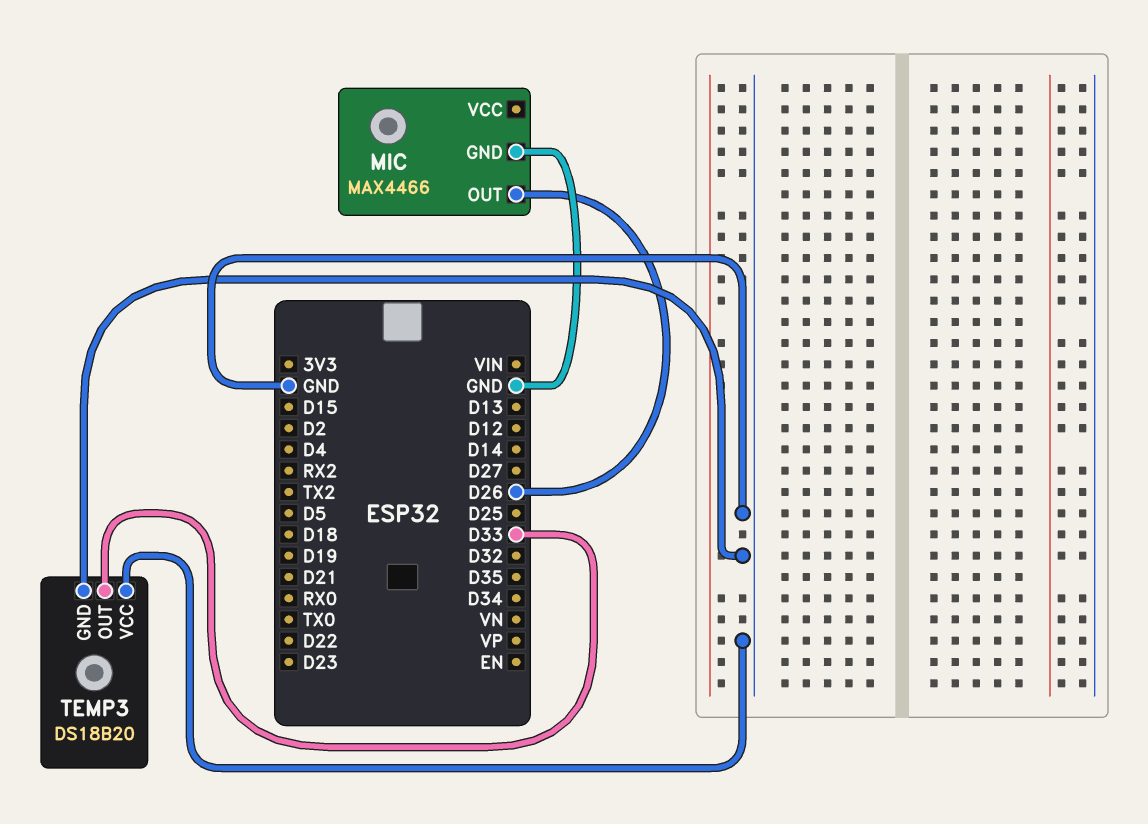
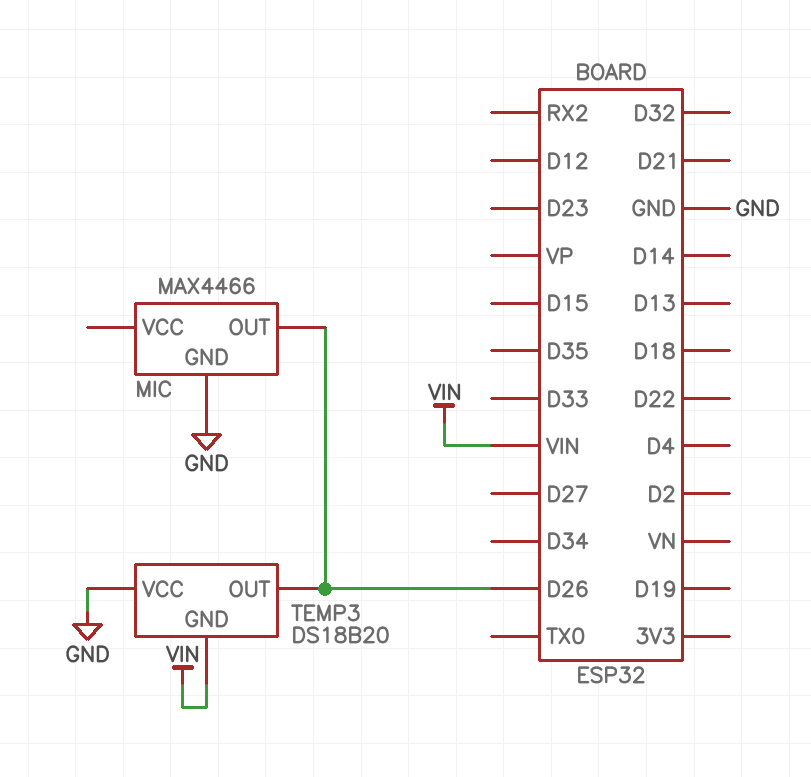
TEMP3 pin GND: GND -> VIN
TEMP3 pin OUT: D33 -> D26

